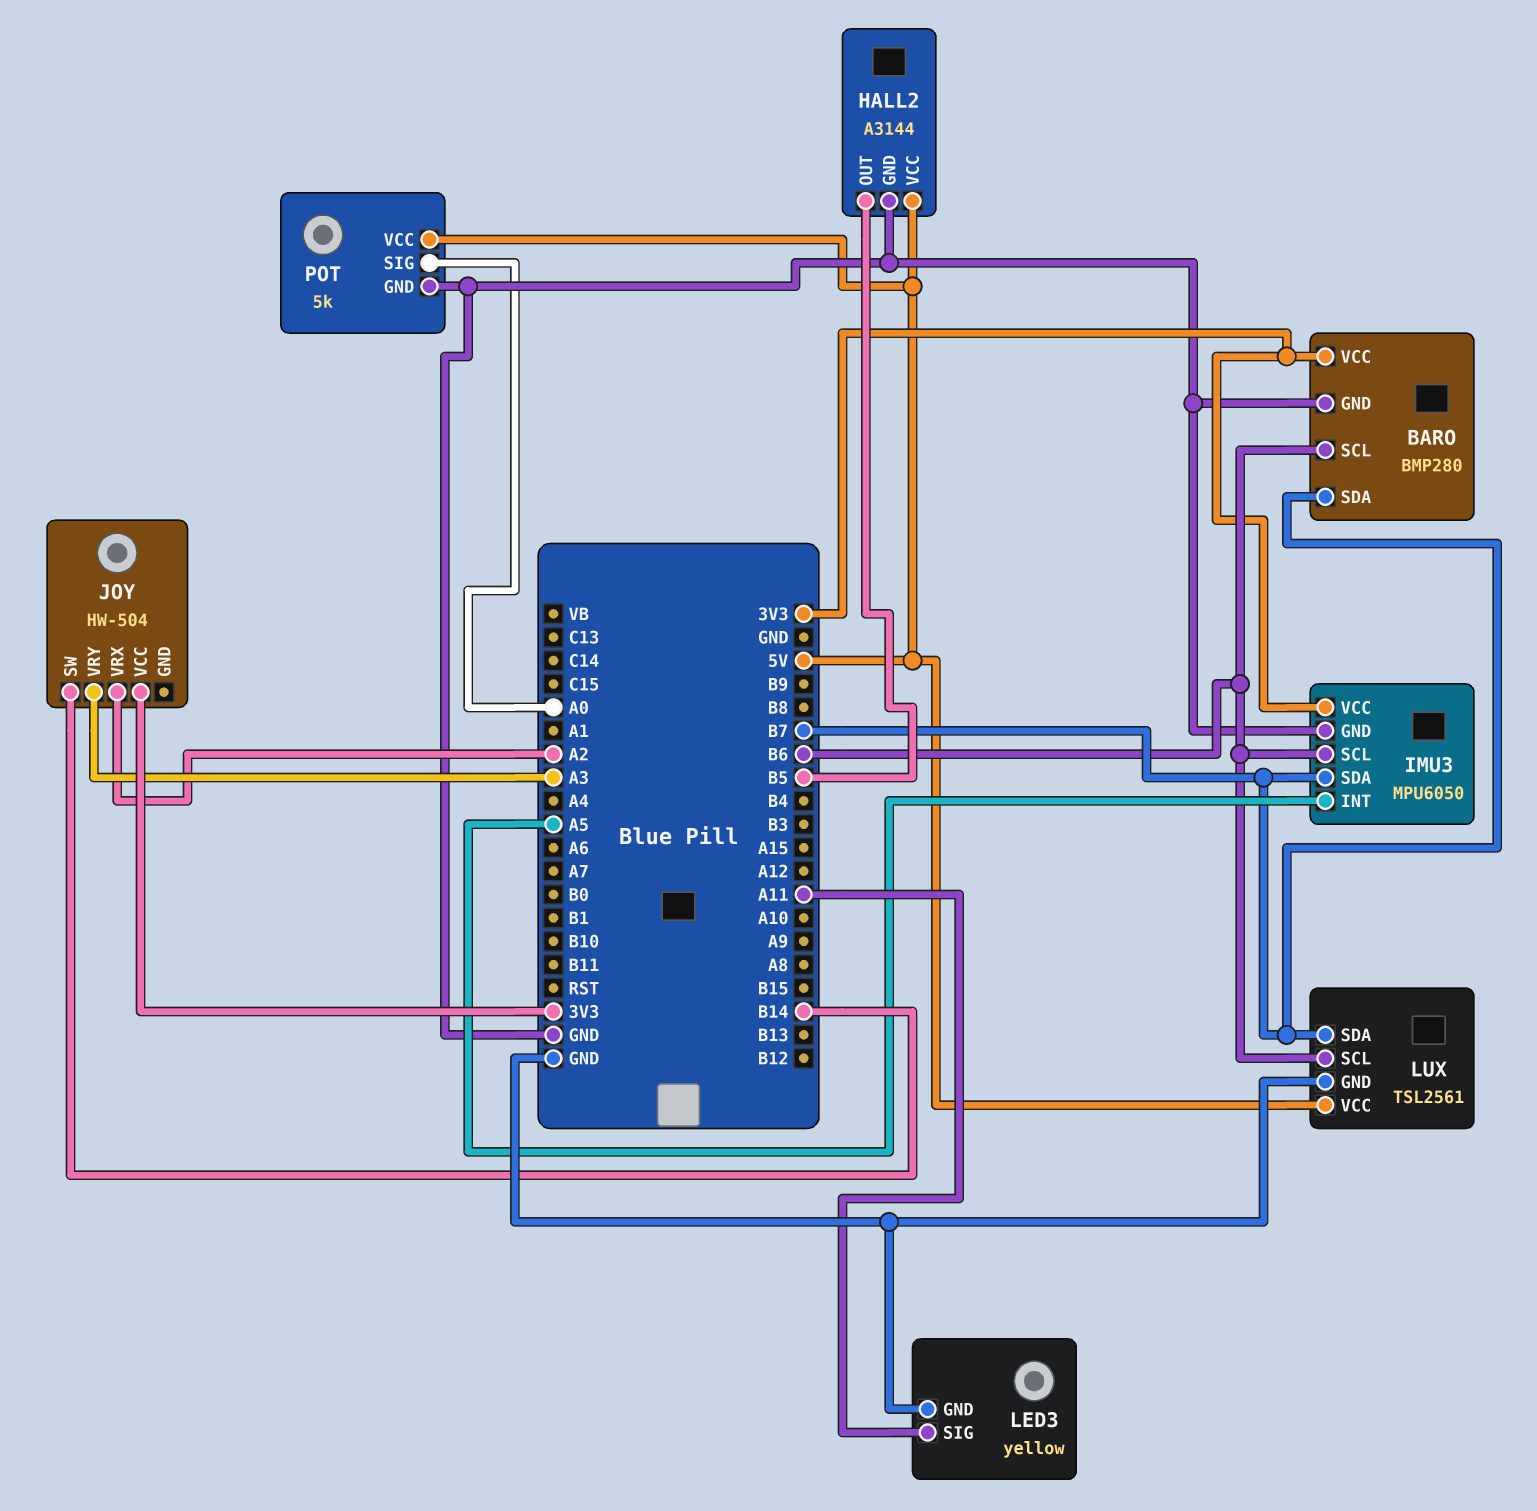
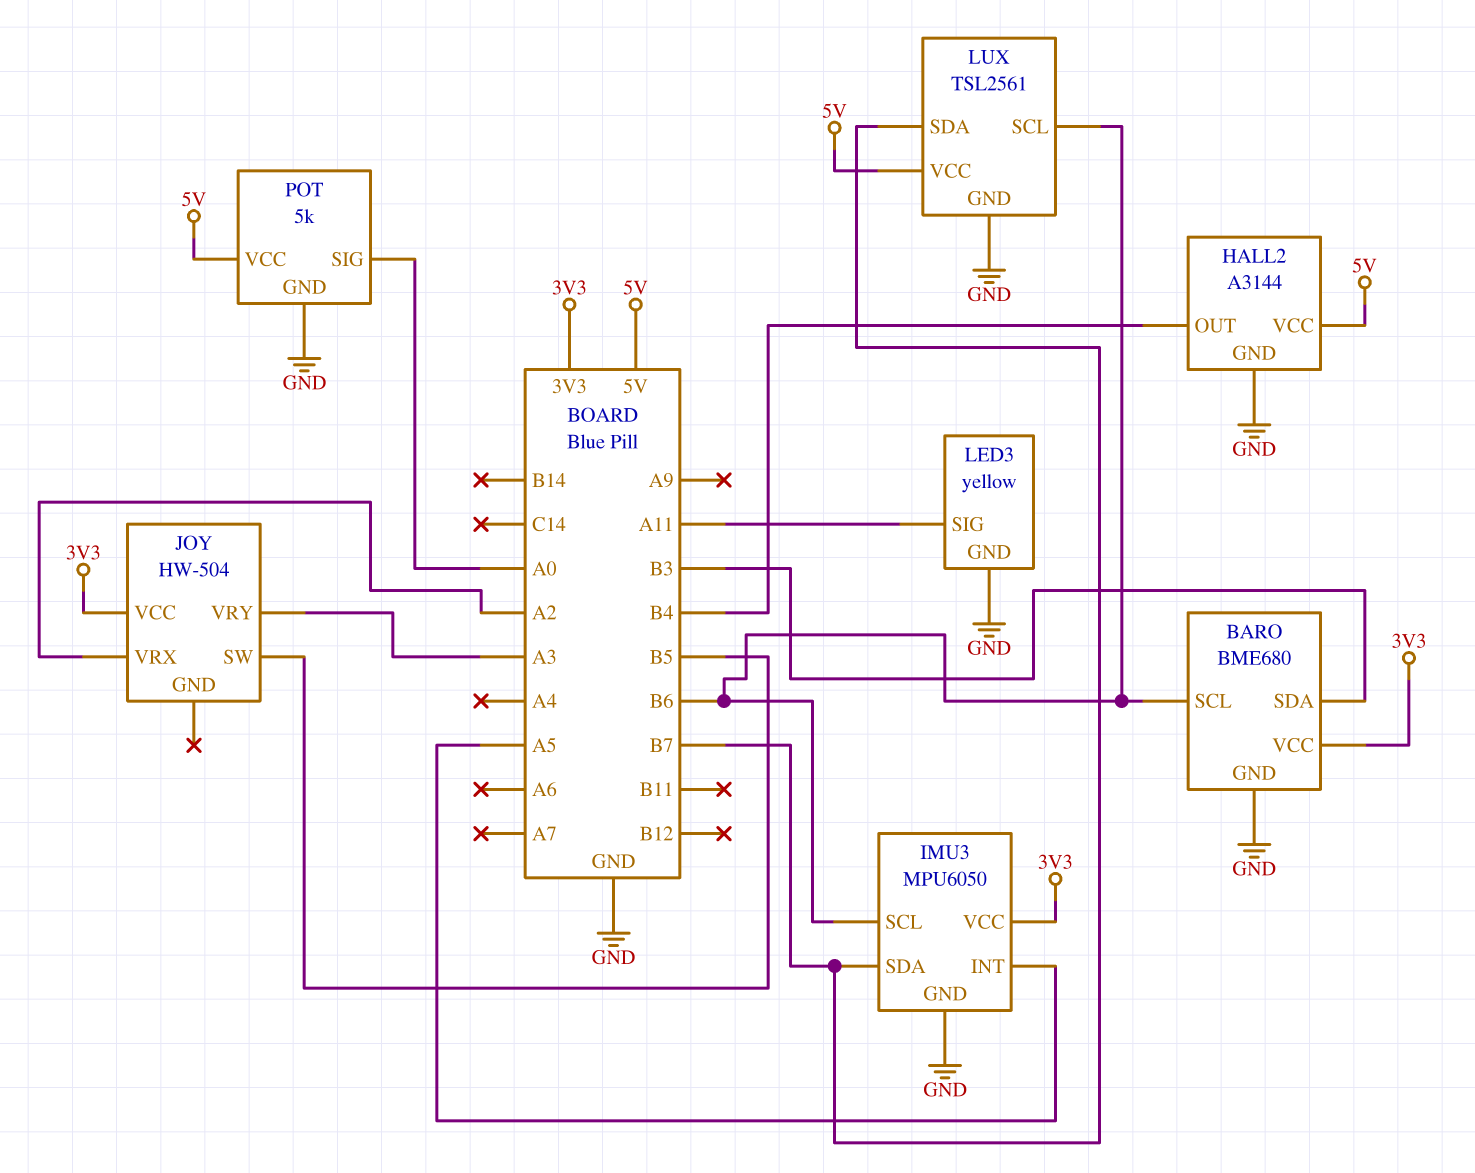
BARO: BMP280 -> BME680
BARO pin SDA: B7 -> B3
HALL2 pin OUT: B5 -> B4
JOY pin SW: B14 -> B5

